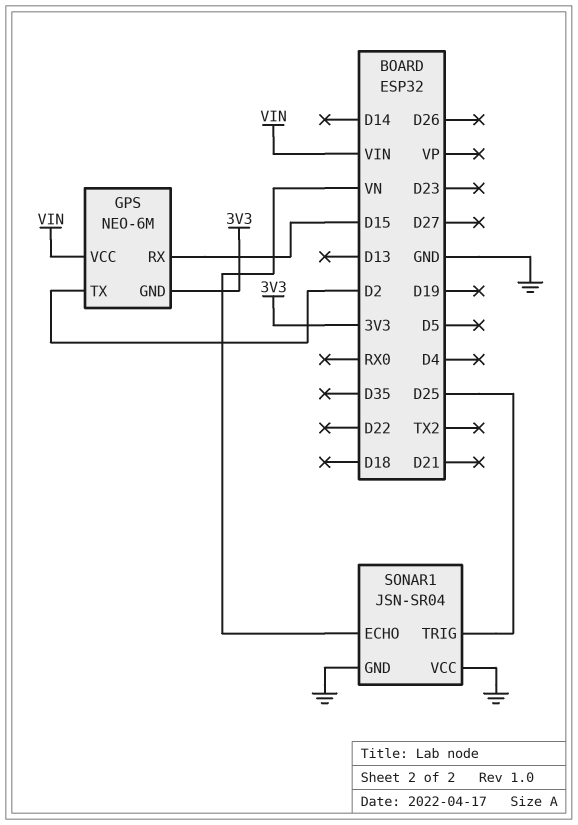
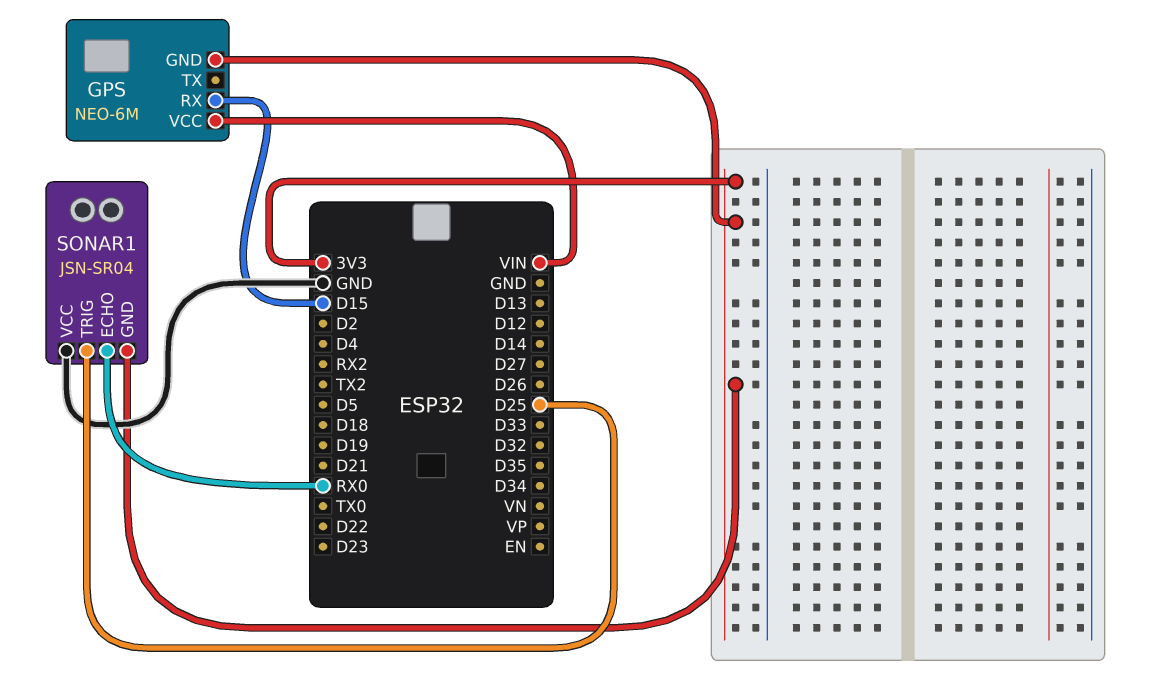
GPS pin TX: D2 -> none
SONAR1 pin ECHO: VN -> RX0
SONAR1 pin GND: GND -> 3V3

